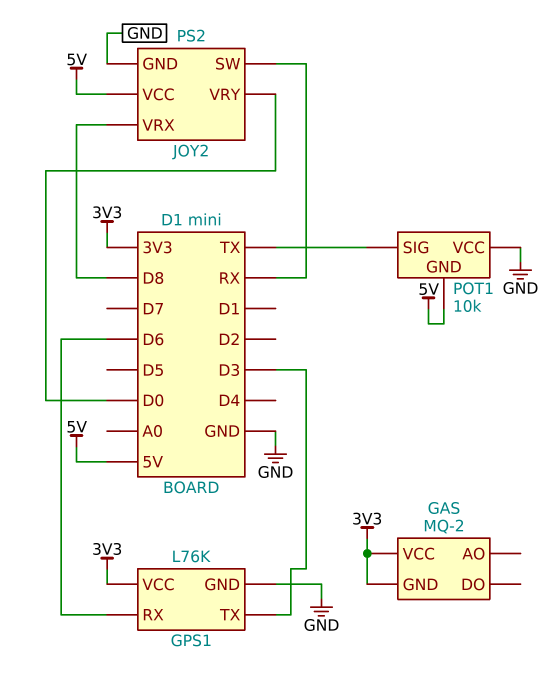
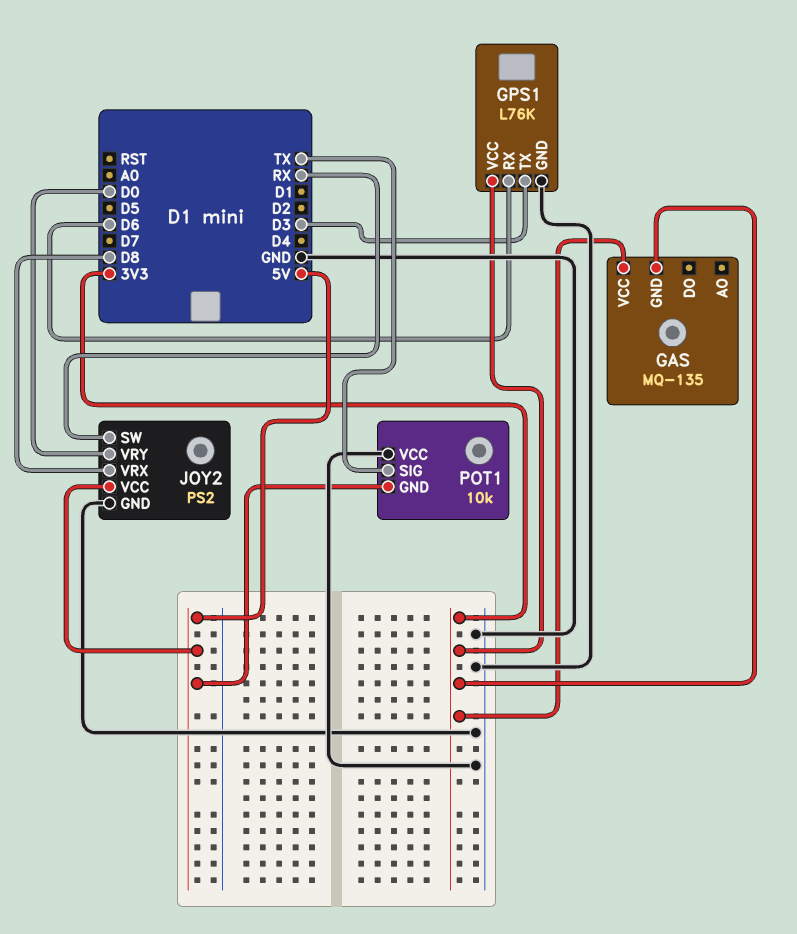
GAS: MQ-2 -> MQ-135

